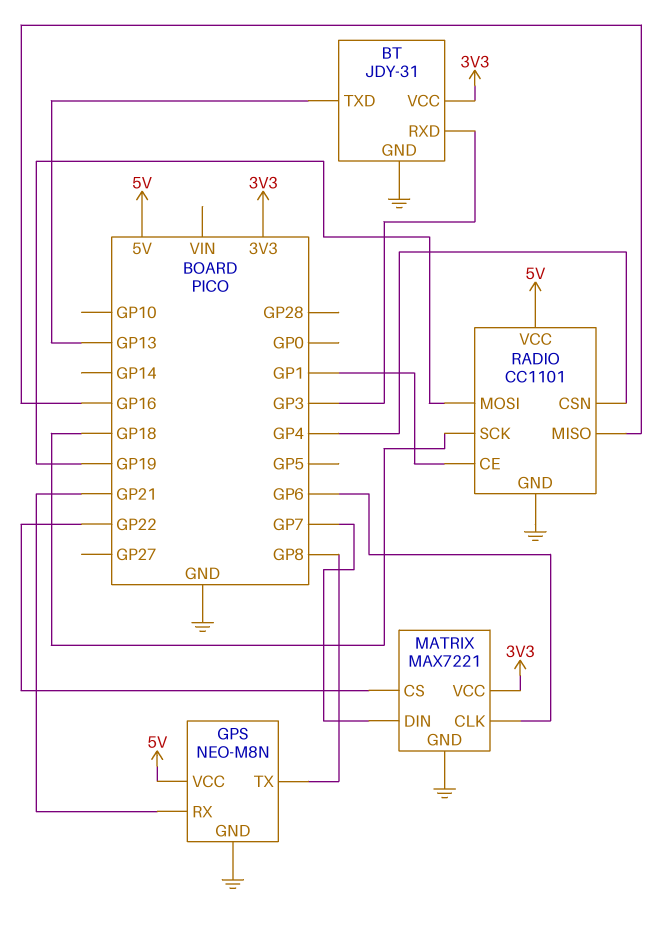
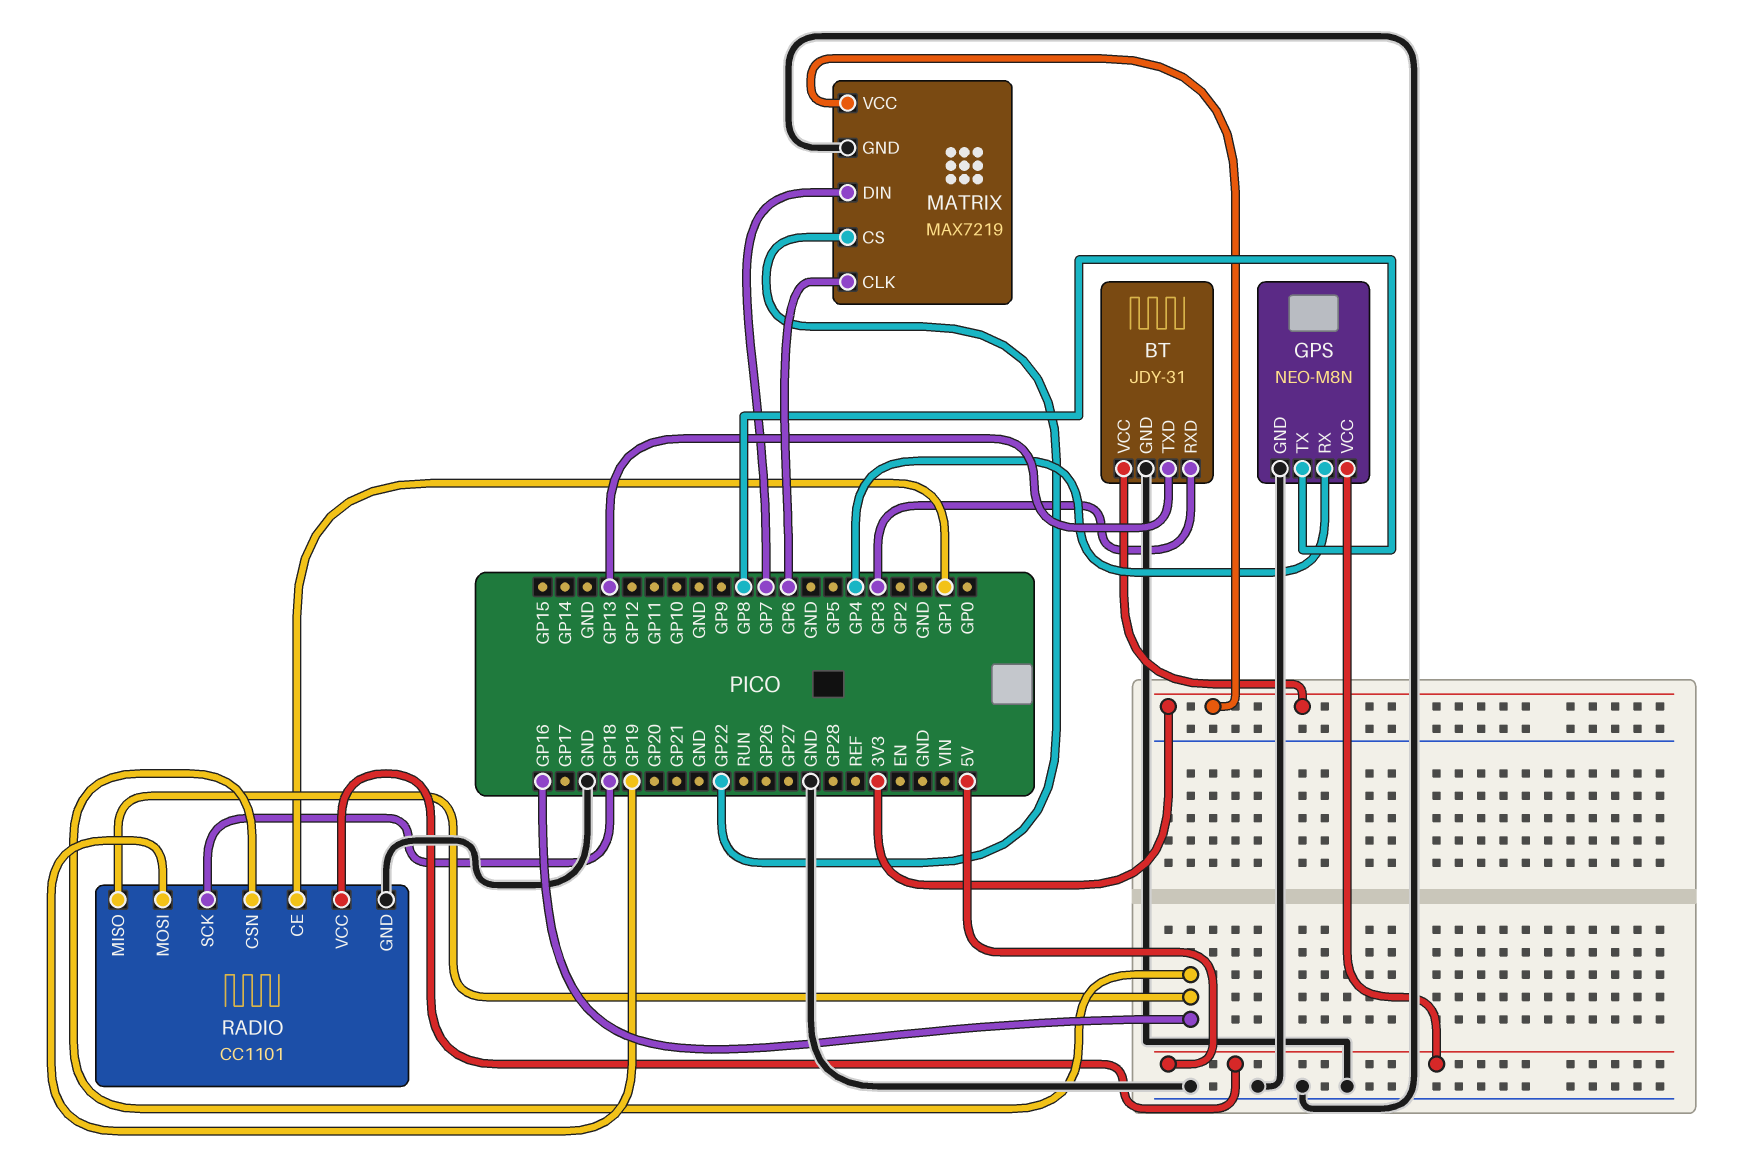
GPS pin RX: GP21 -> GP4
MATRIX: MAX7221 -> MAX7219
RADIO pin CSN: GP4 -> GP16

